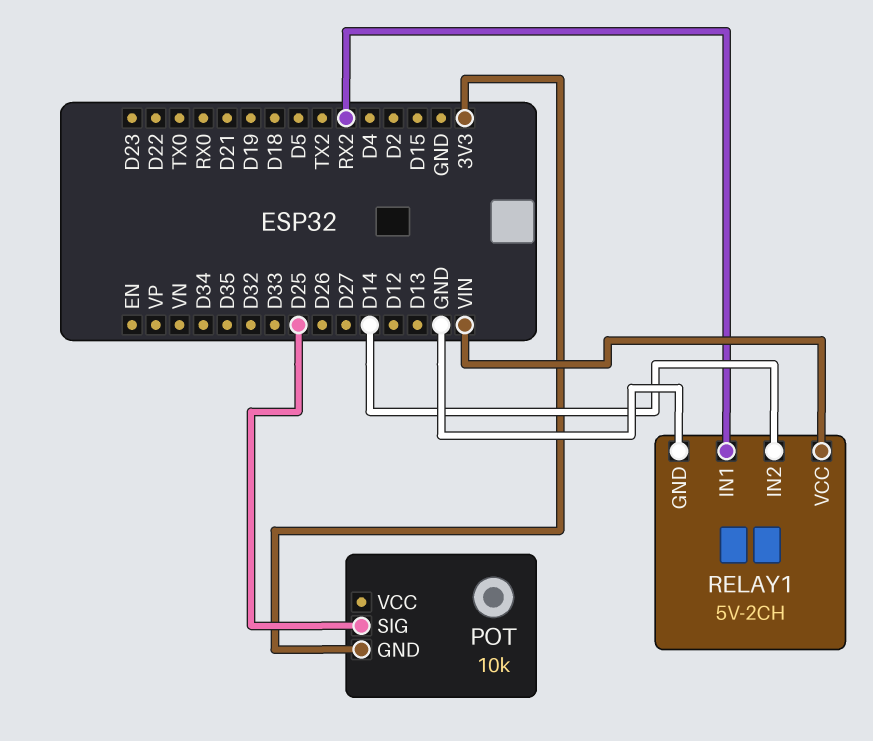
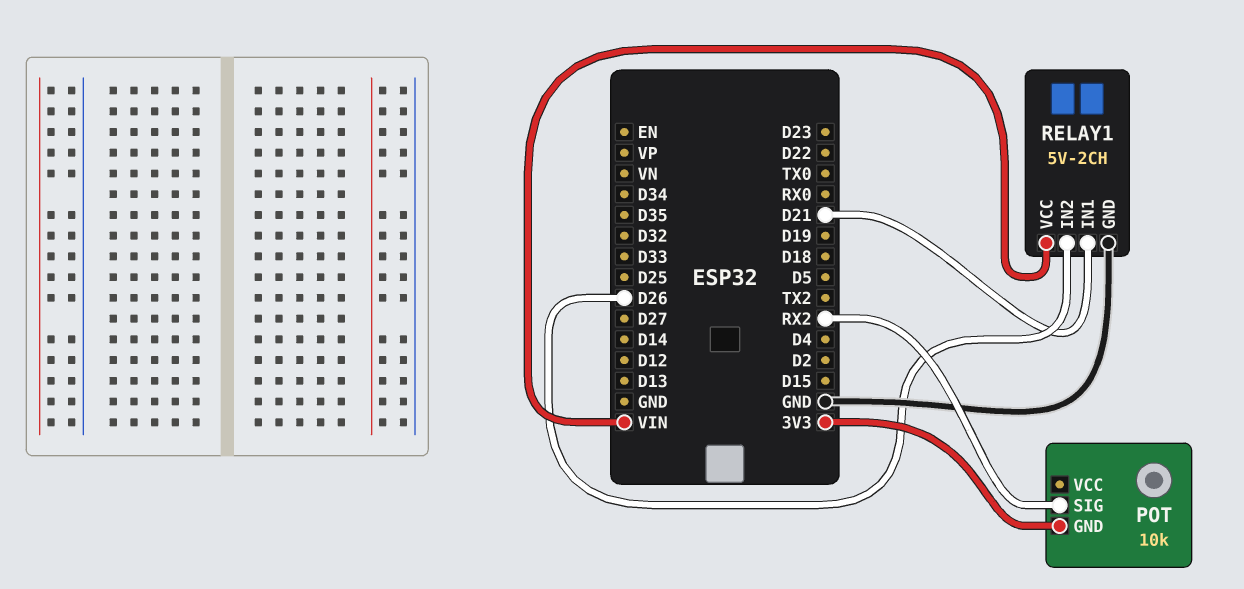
POT pin SIG: D25 -> RX2
RELAY1 pin IN1: RX2 -> D21
RELAY1 pin IN2: D14 -> D26

